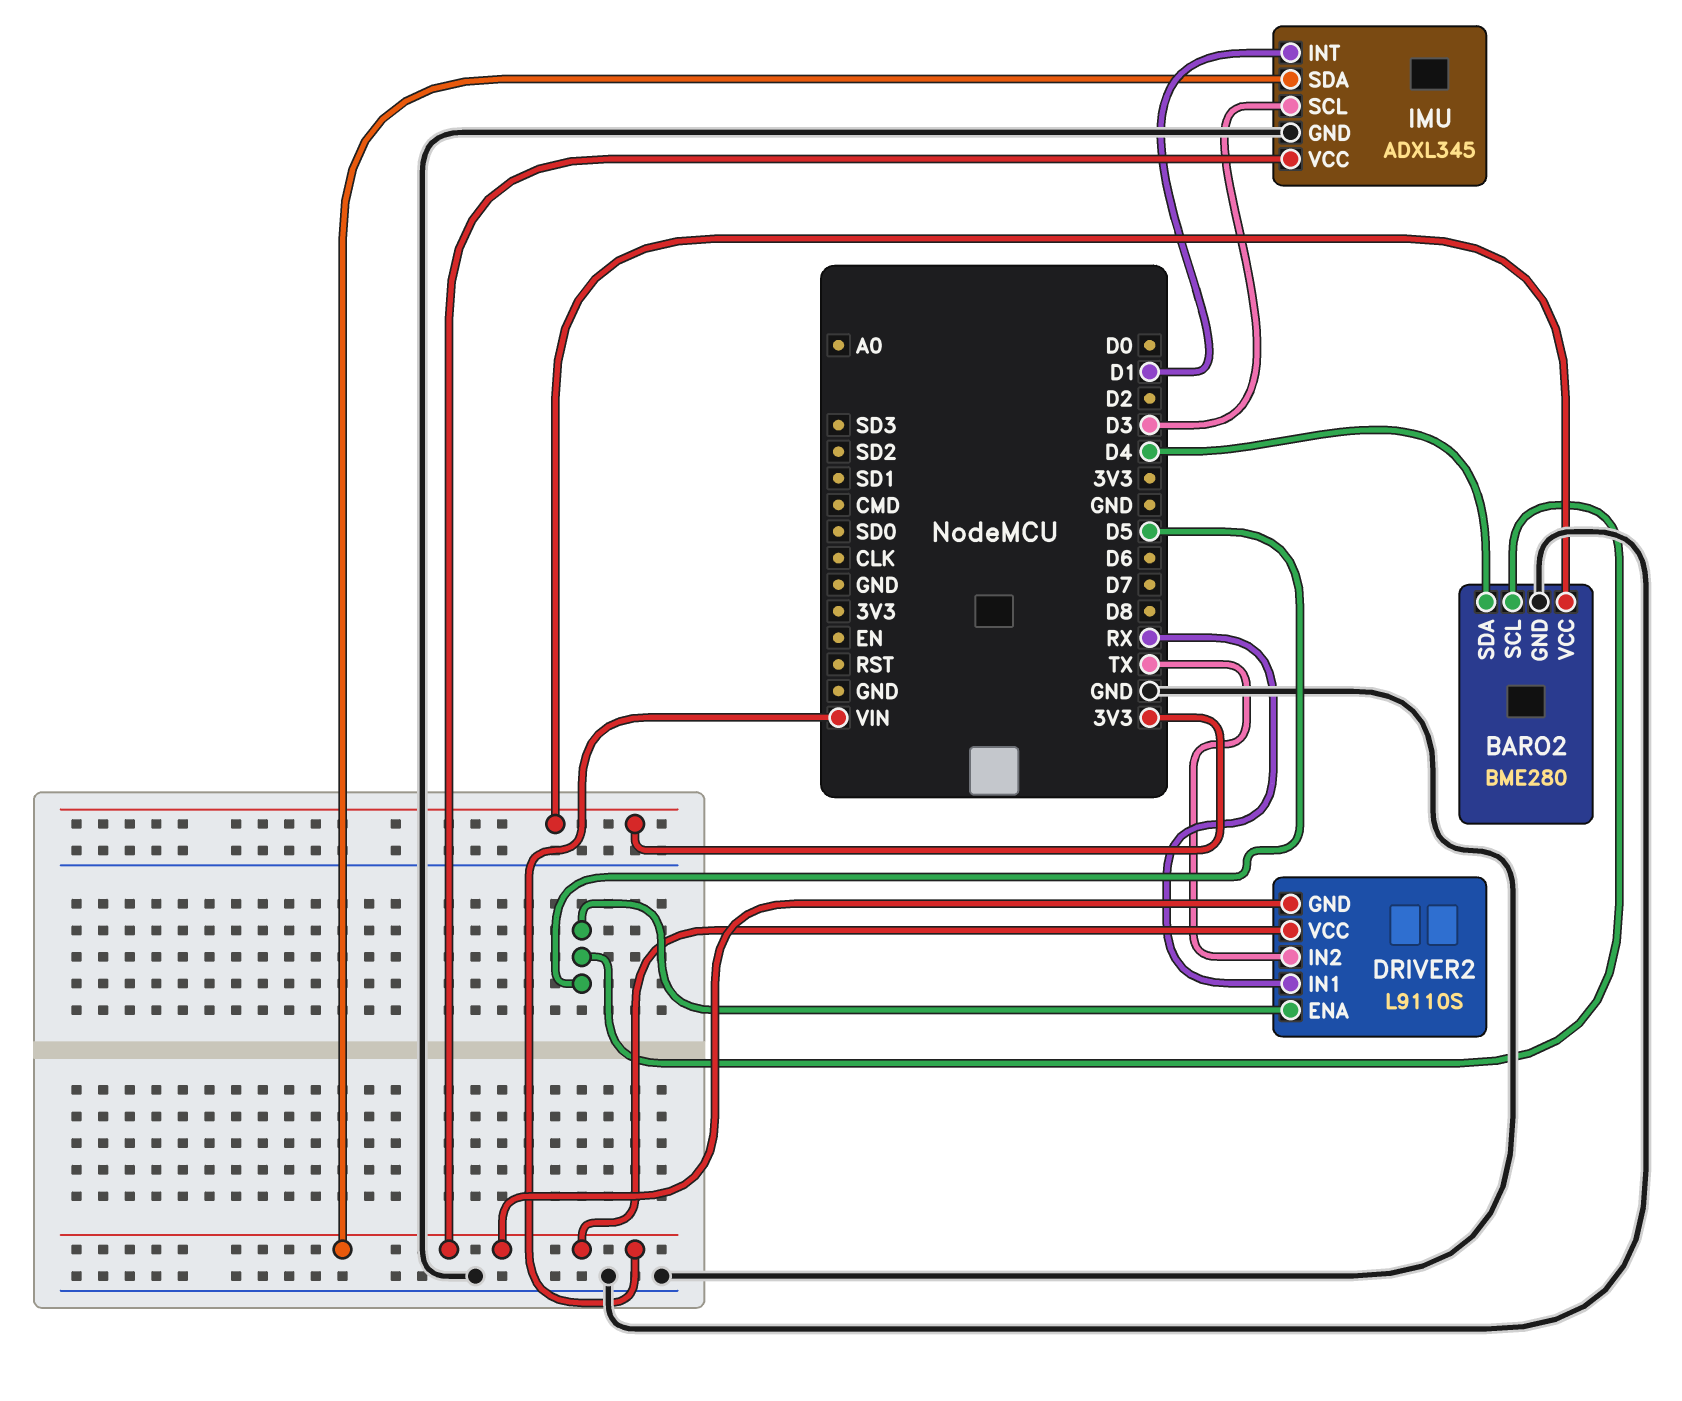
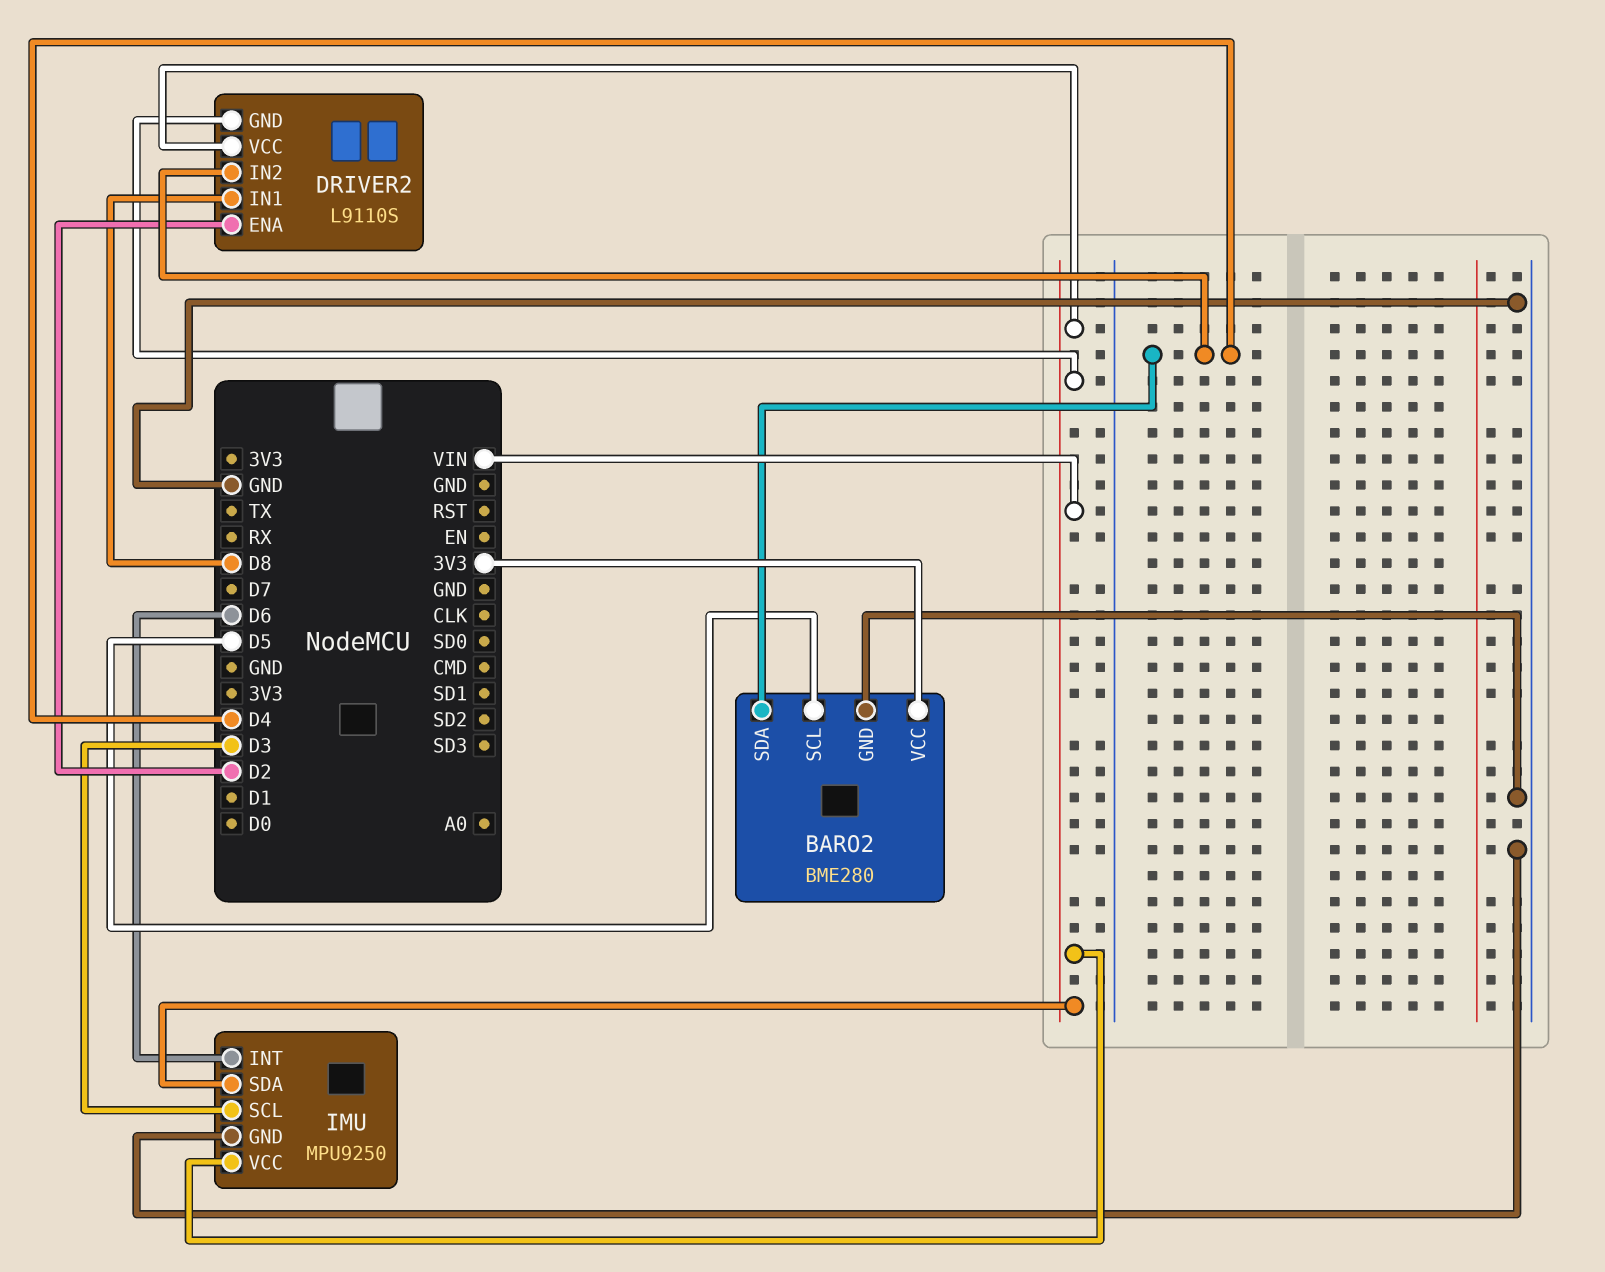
DRIVER2 pin ENA: D5 -> D2
DRIVER2 pin IN1: RX -> D8
DRIVER2 pin IN2: TX -> D4
IMU: ADXL345 -> MPU9250
IMU pin INT: D1 -> D6

